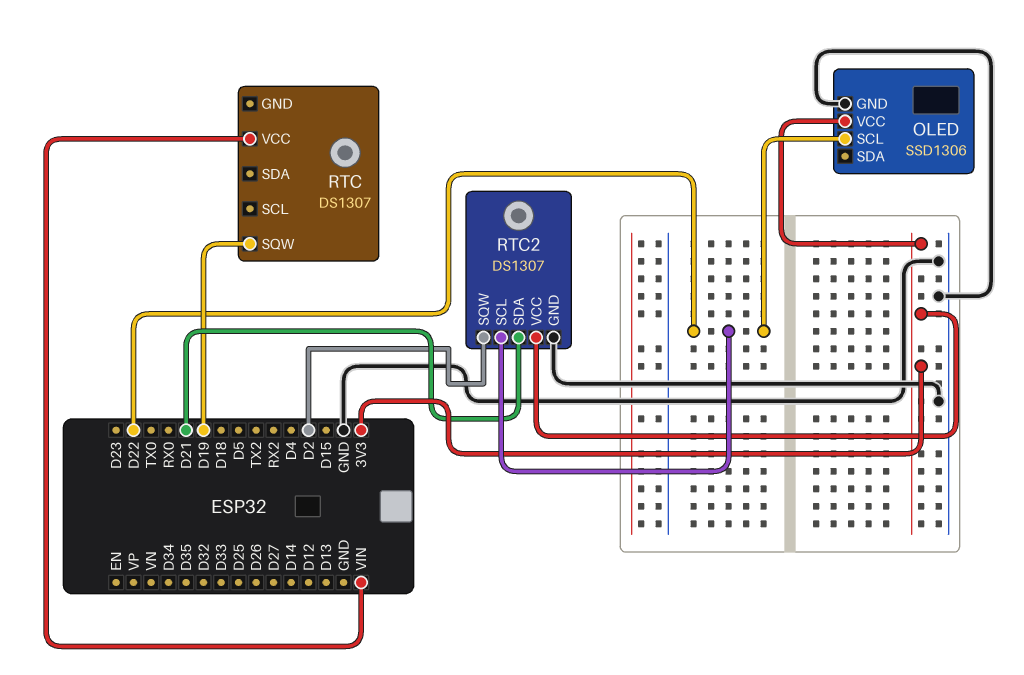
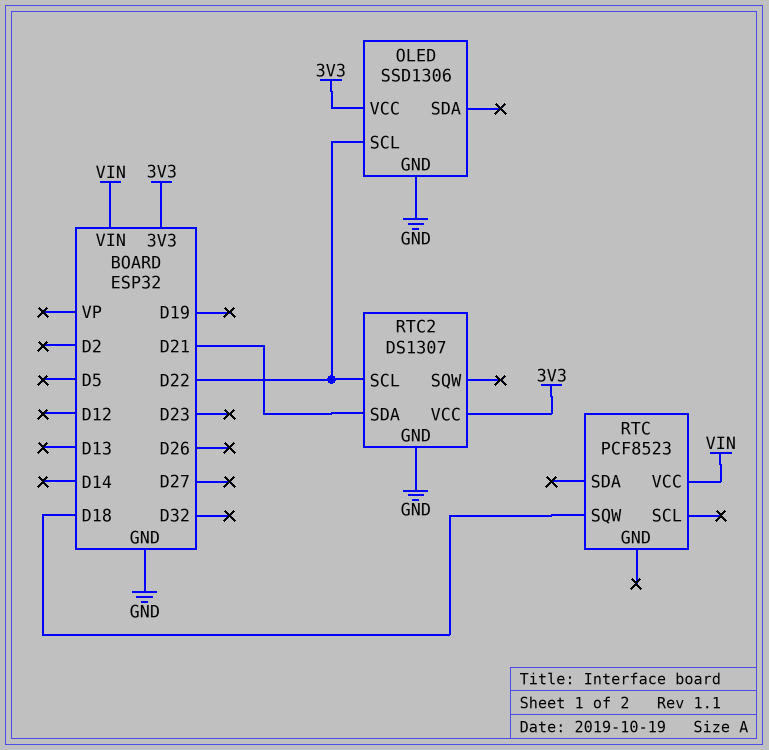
RTC: DS1307 -> PCF8523
RTC pin SQW: D19 -> D18
RTC2 pin SQW: D2 -> none

